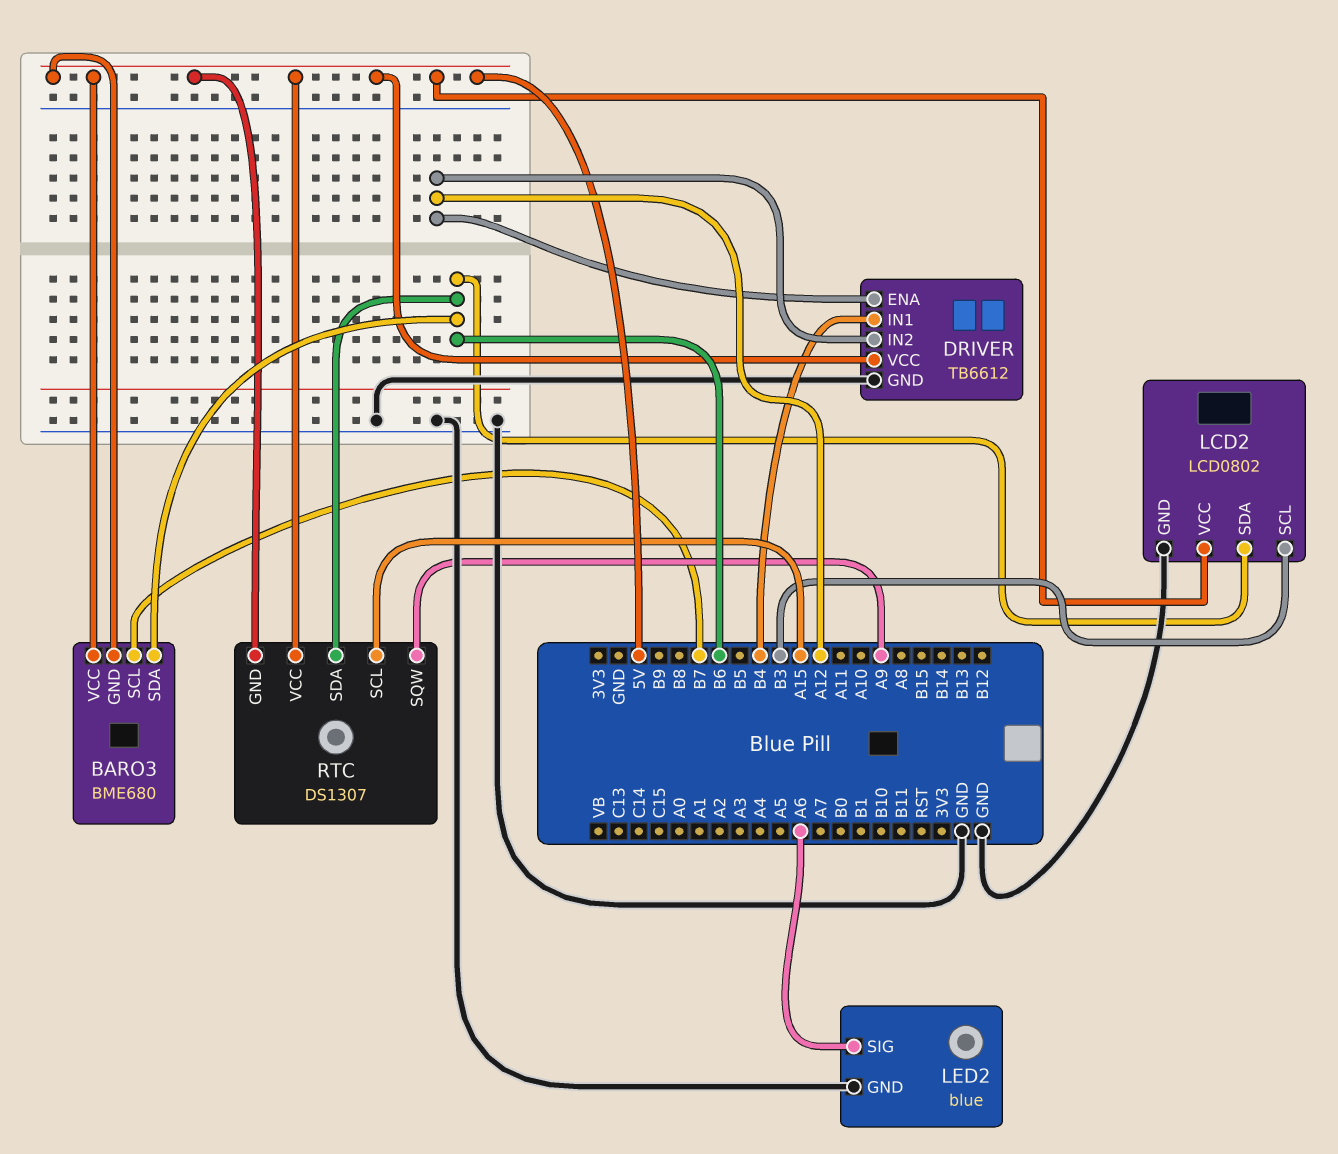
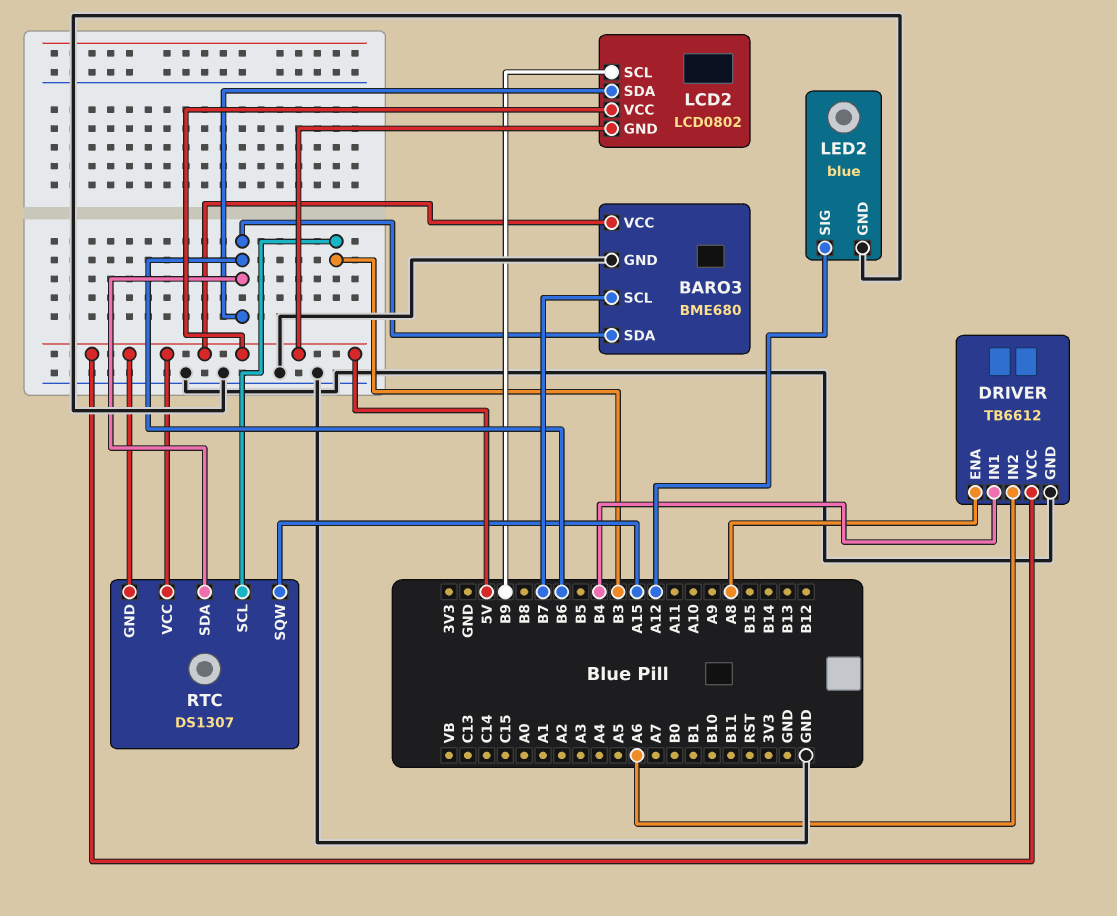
BARO3 pin GND: 5V -> GND
DRIVER pin ENA: A12 -> A8
DRIVER pin IN2: A12 -> A6
LCD2 pin GND: GND -> 5V
LCD2 pin SCL: B3 -> B9
LED2 pin SIG: A6 -> A12
RTC pin SCL: A15 -> B3
RTC pin SQW: A9 -> A15

